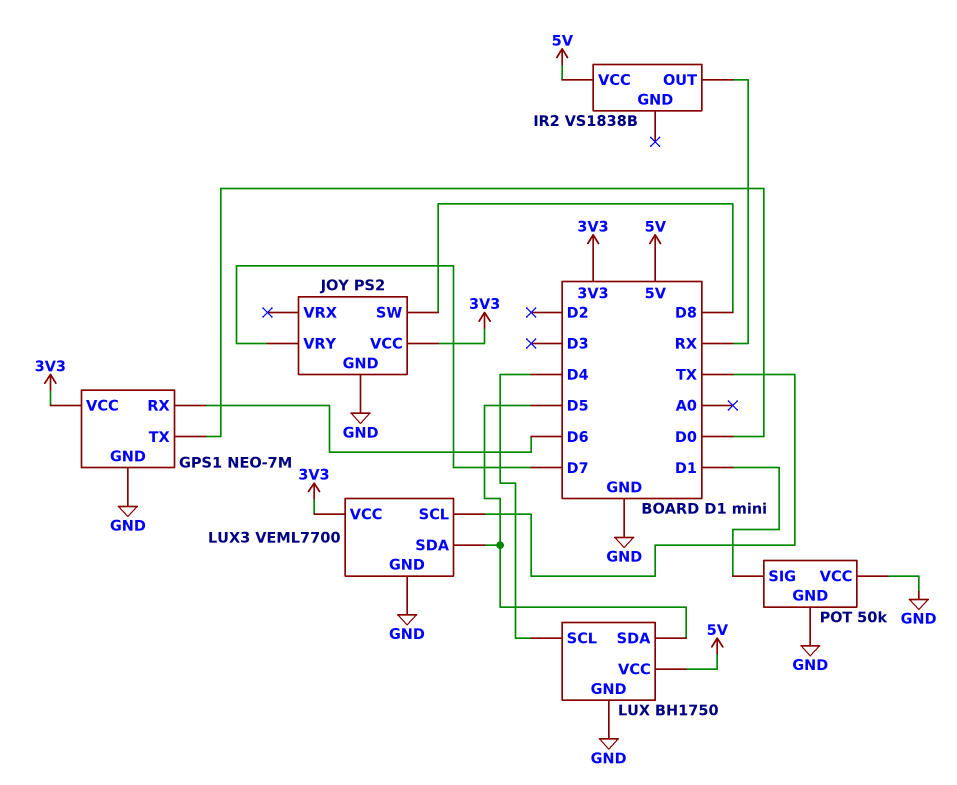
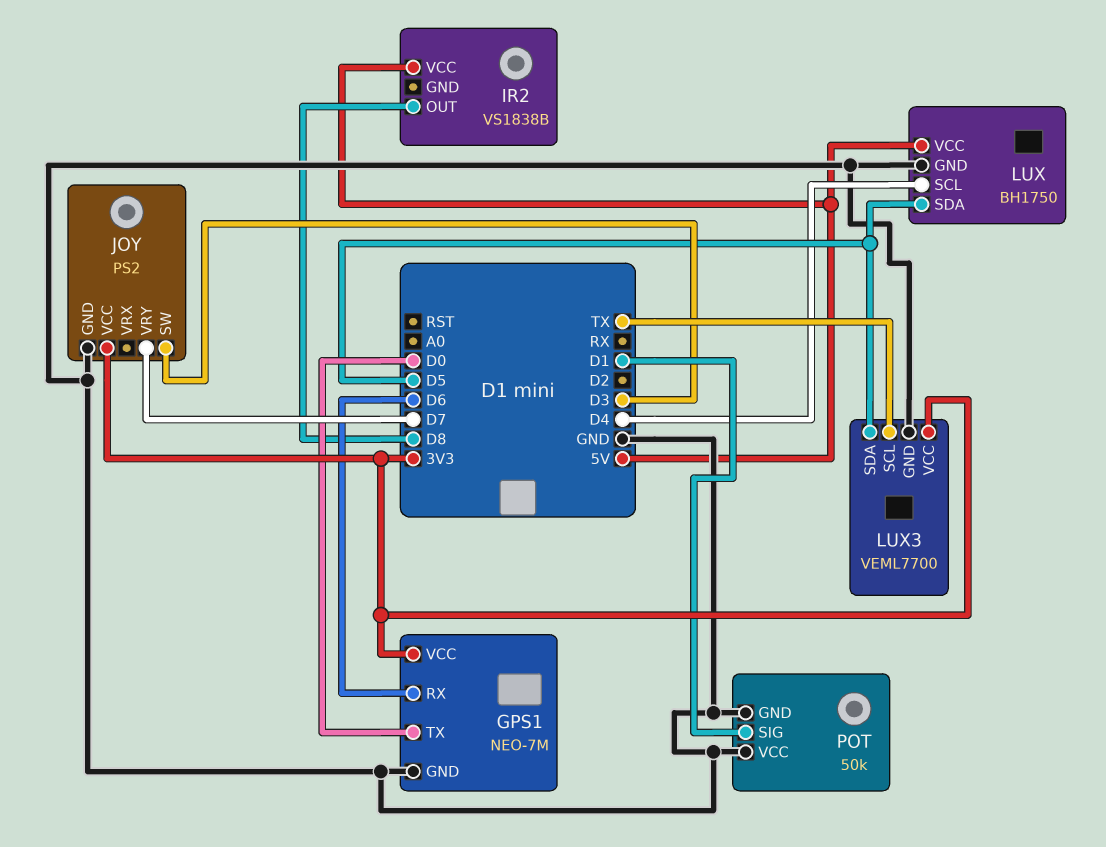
IR2 pin OUT: RX -> D8
JOY pin SW: D8 -> D3

